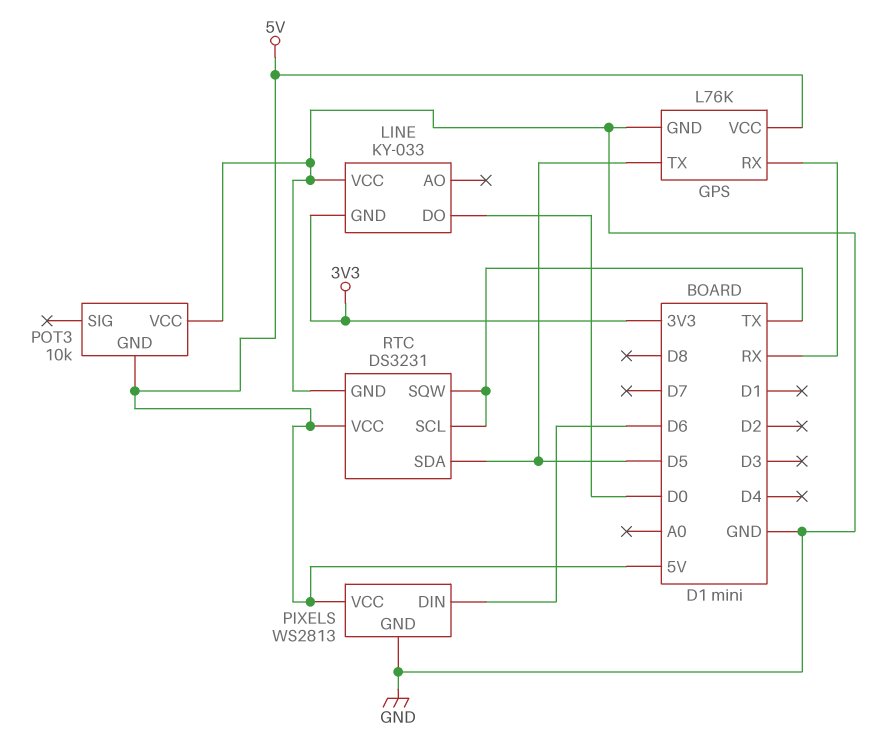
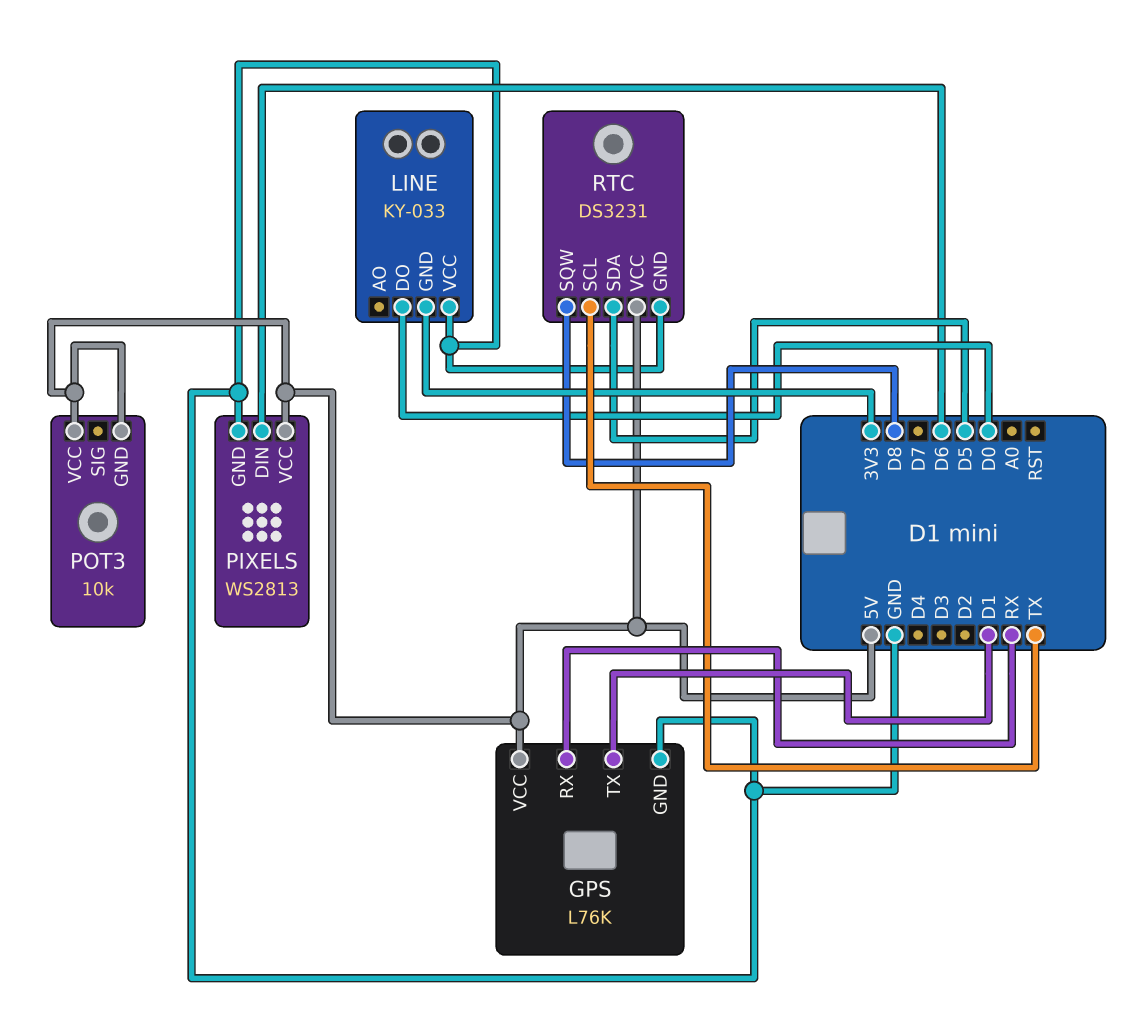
GPS pin TX: D5 -> D1
POT3 pin VCC: GND -> 5V
RTC pin SQW: TX -> D8

